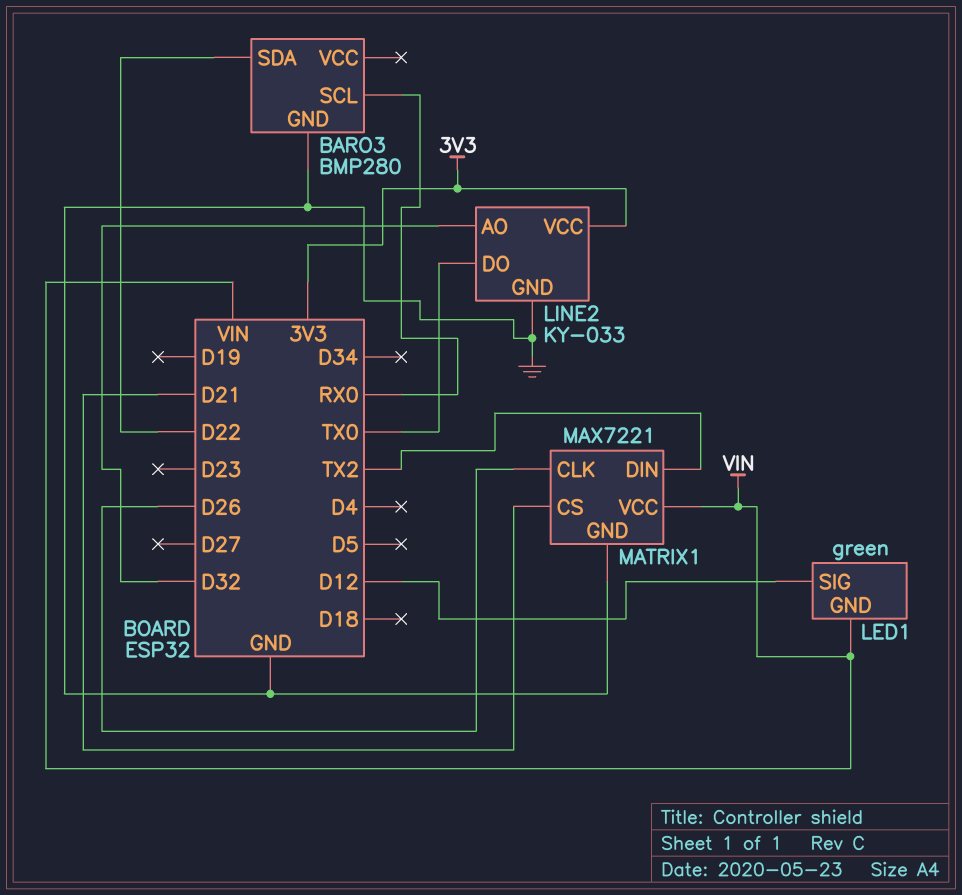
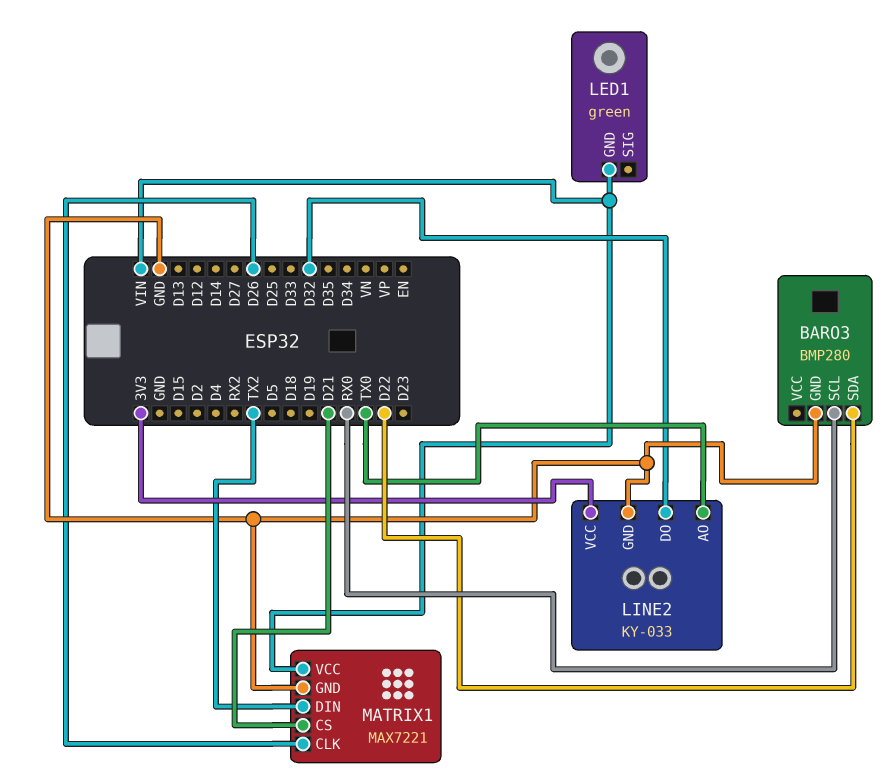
LED1 pin SIG: D12 -> none
LINE2 pin AO: D32 -> TX0
LINE2 pin DO: TX0 -> D32

